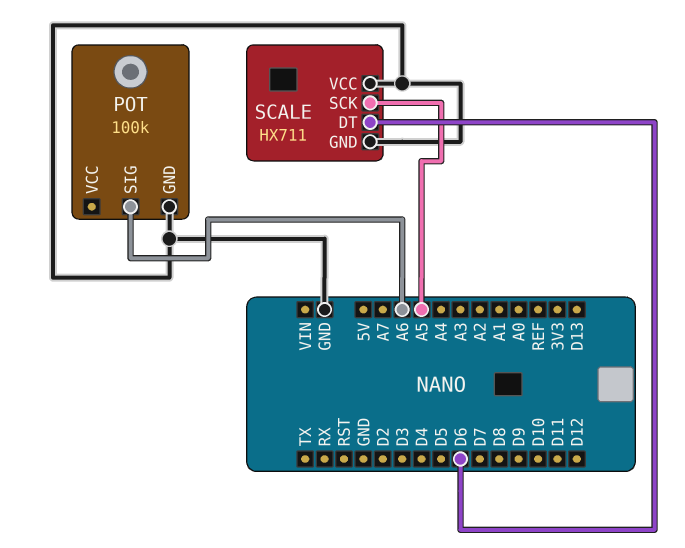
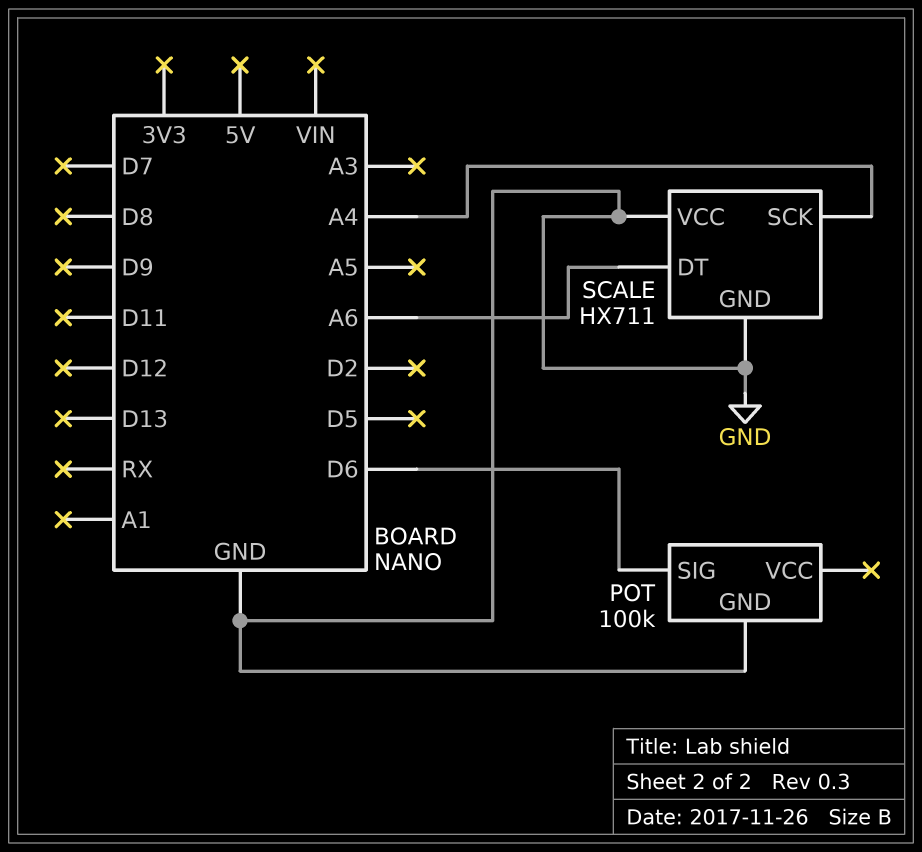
POT pin SIG: A6 -> D6
SCALE pin DT: D6 -> A6
SCALE pin SCK: A5 -> A4

